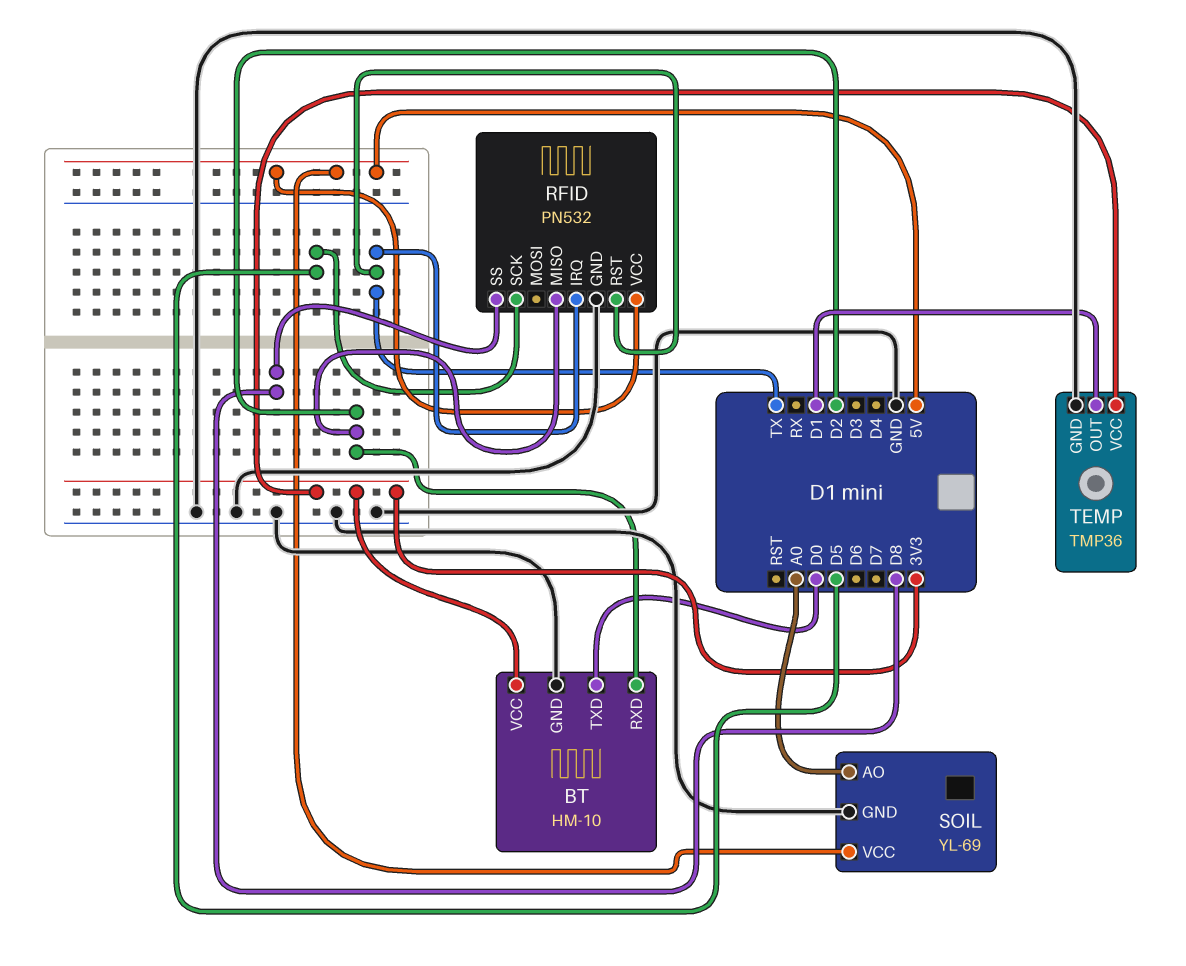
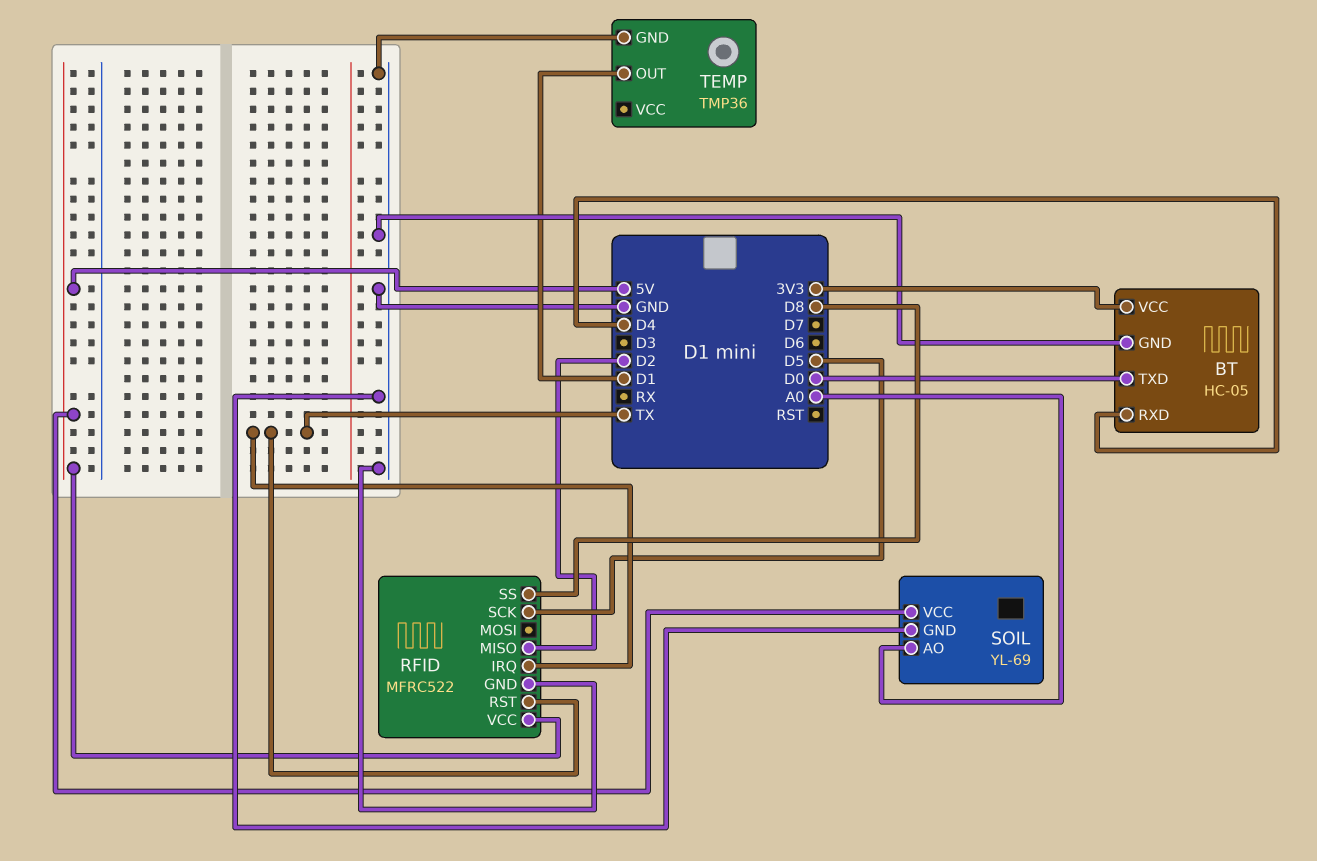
BT: HM-10 -> HC-05
BT pin RXD: D2 -> D4
RFID: PN532 -> MFRC522
TEMP pin VCC: 3V3 -> none

